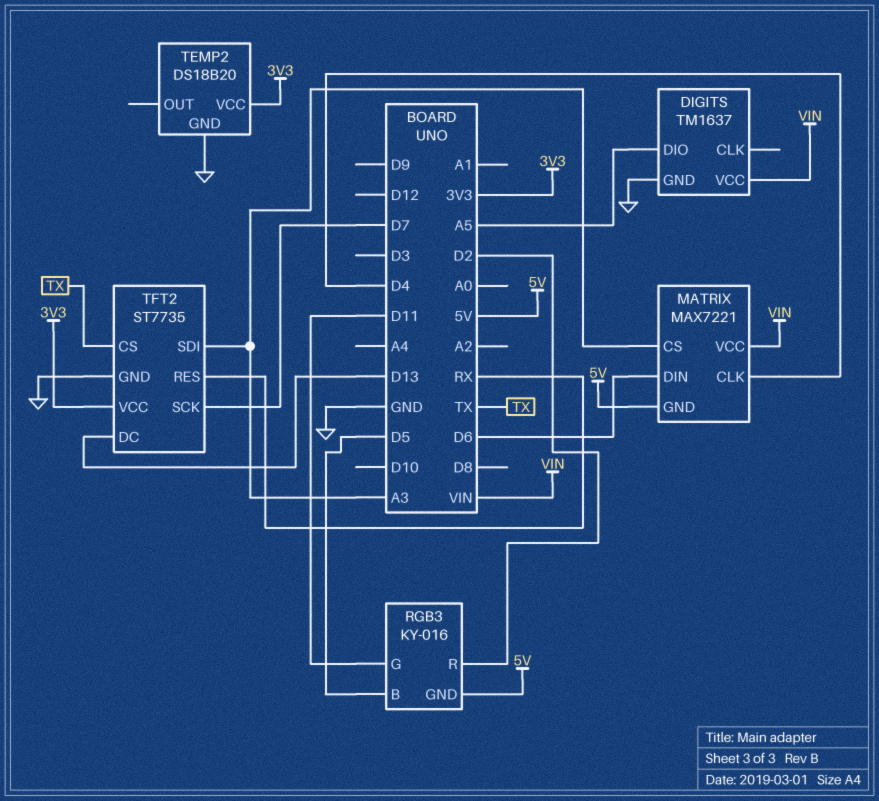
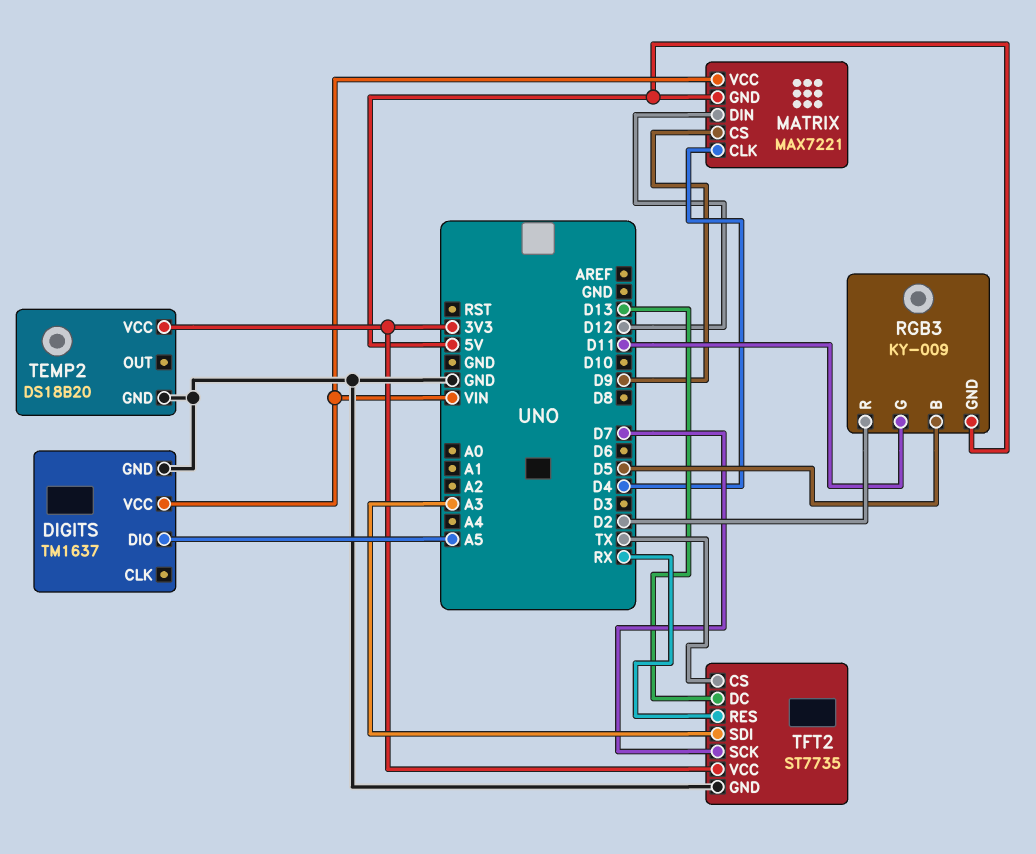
MATRIX pin CS: A3 -> D9
MATRIX pin DIN: D6 -> D12
RGB3: KY-016 -> KY-009

